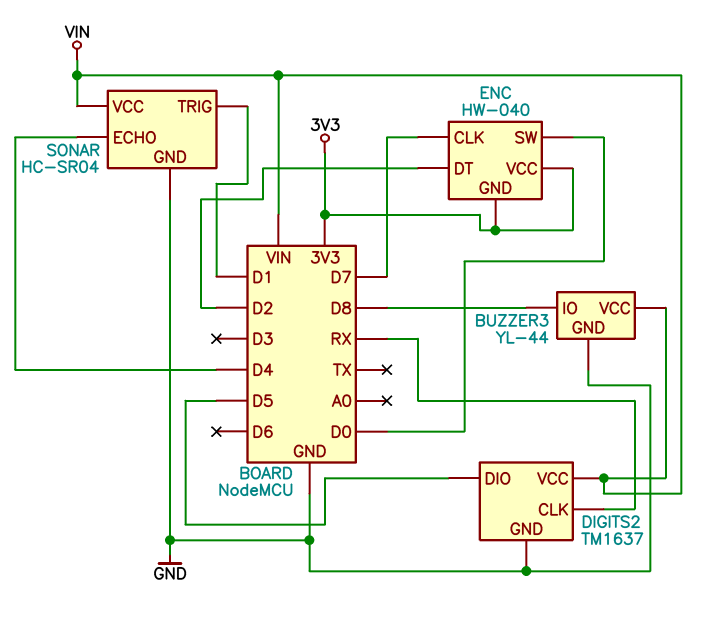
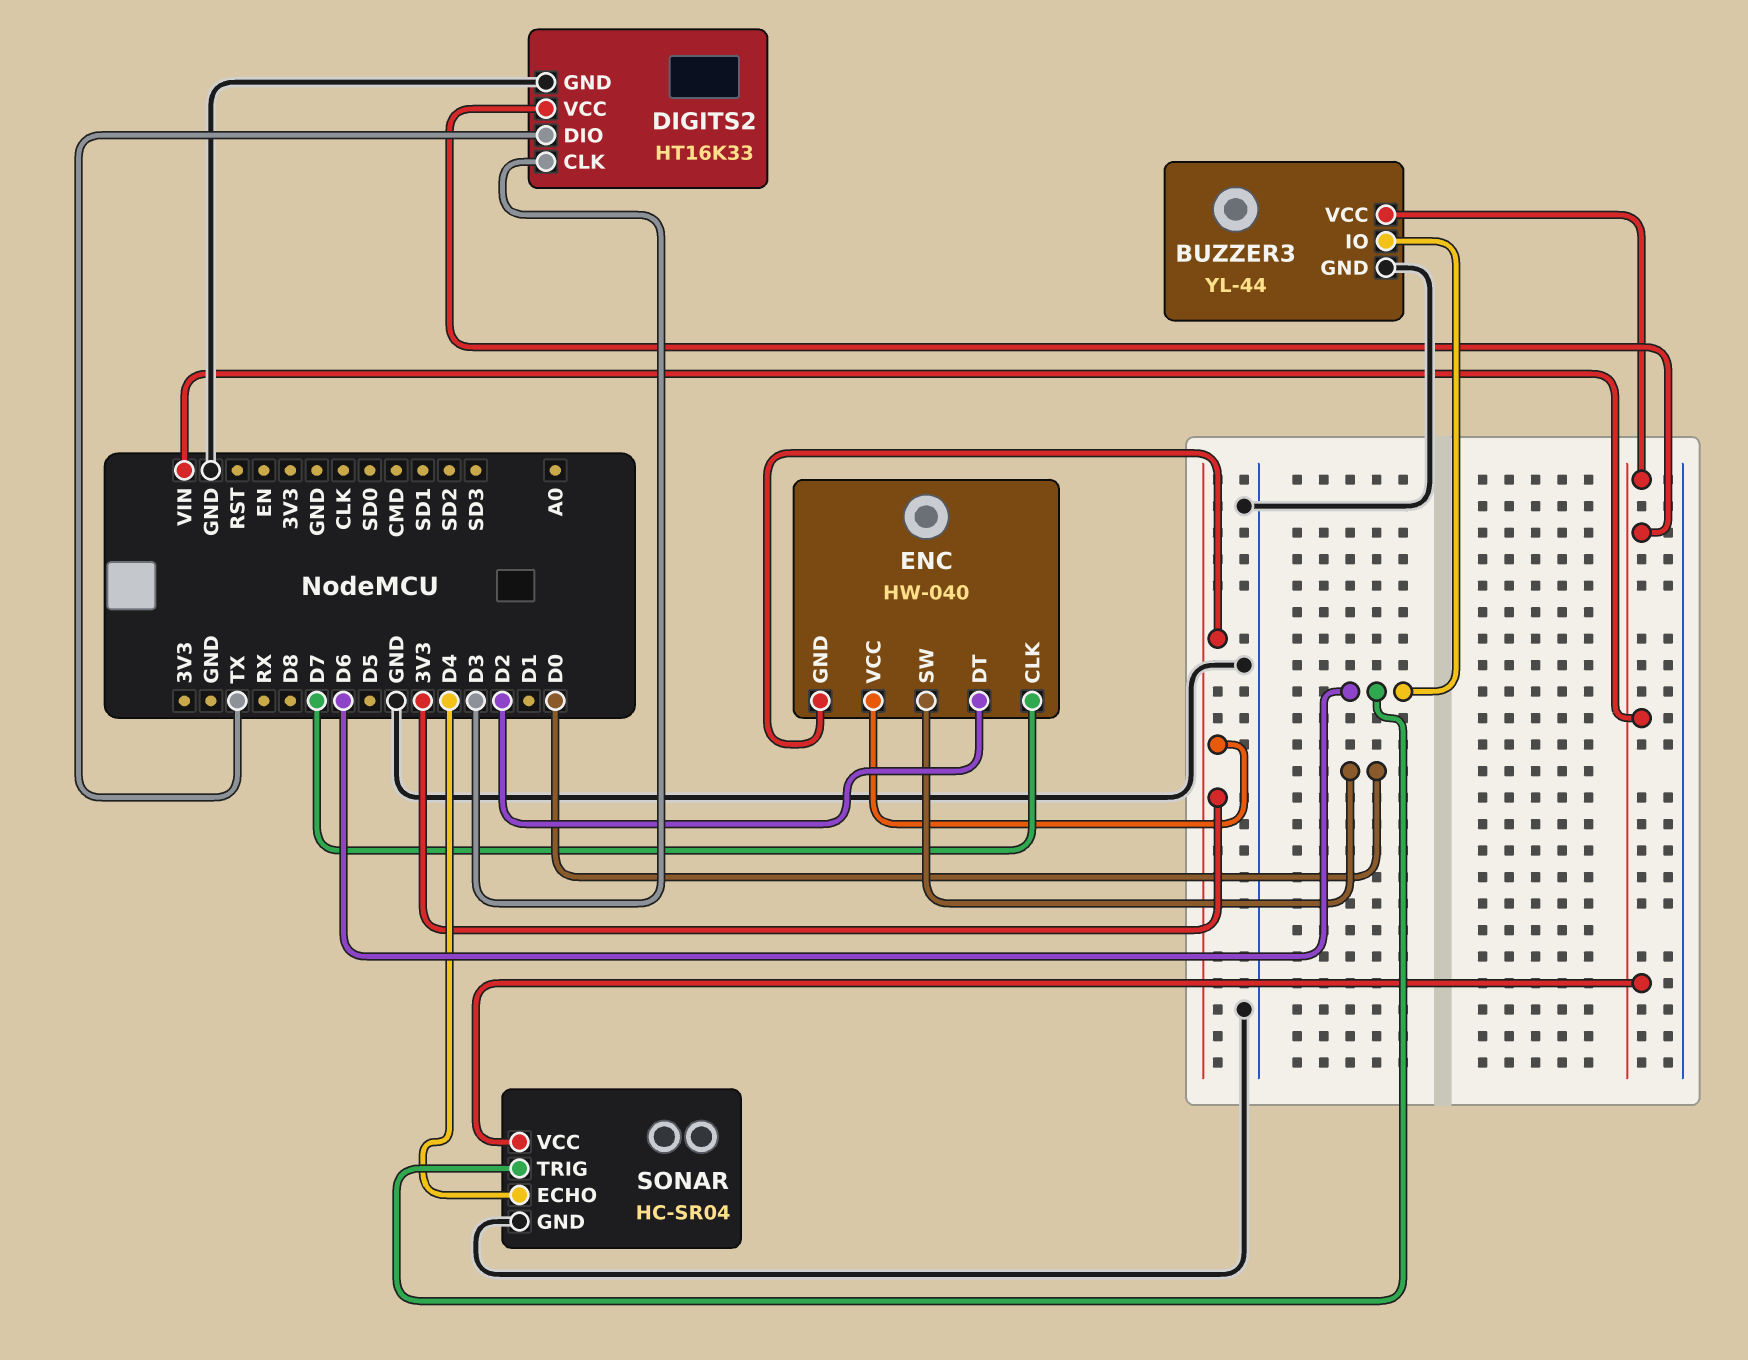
BUZZER3 pin IO: D8 -> D6
DIGITS2: TM1637 -> HT16K33
DIGITS2 pin CLK: RX -> D3
DIGITS2 pin DIO: D5 -> TX
SONAR pin TRIG: D1 -> D6

